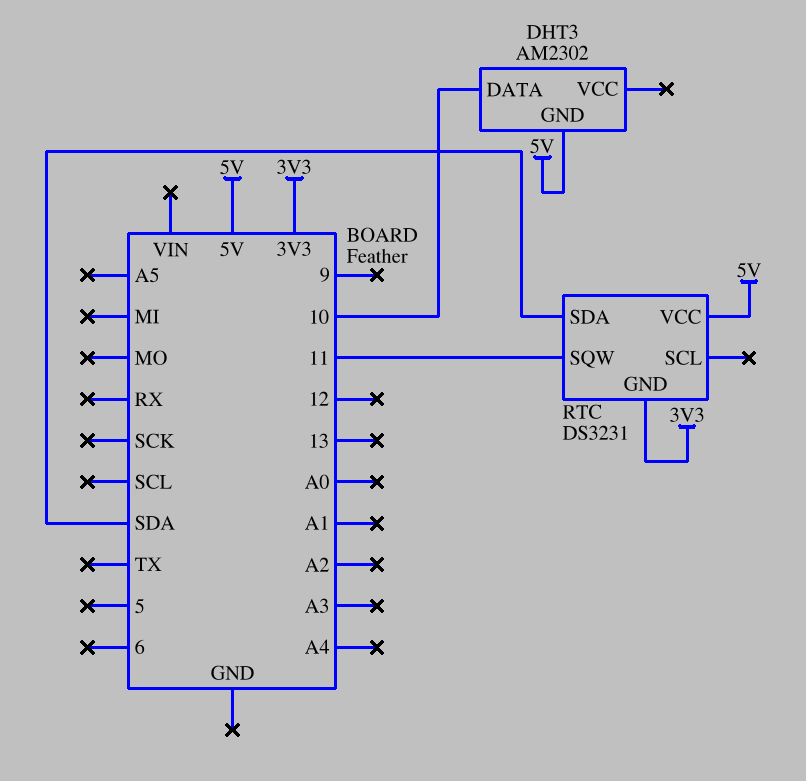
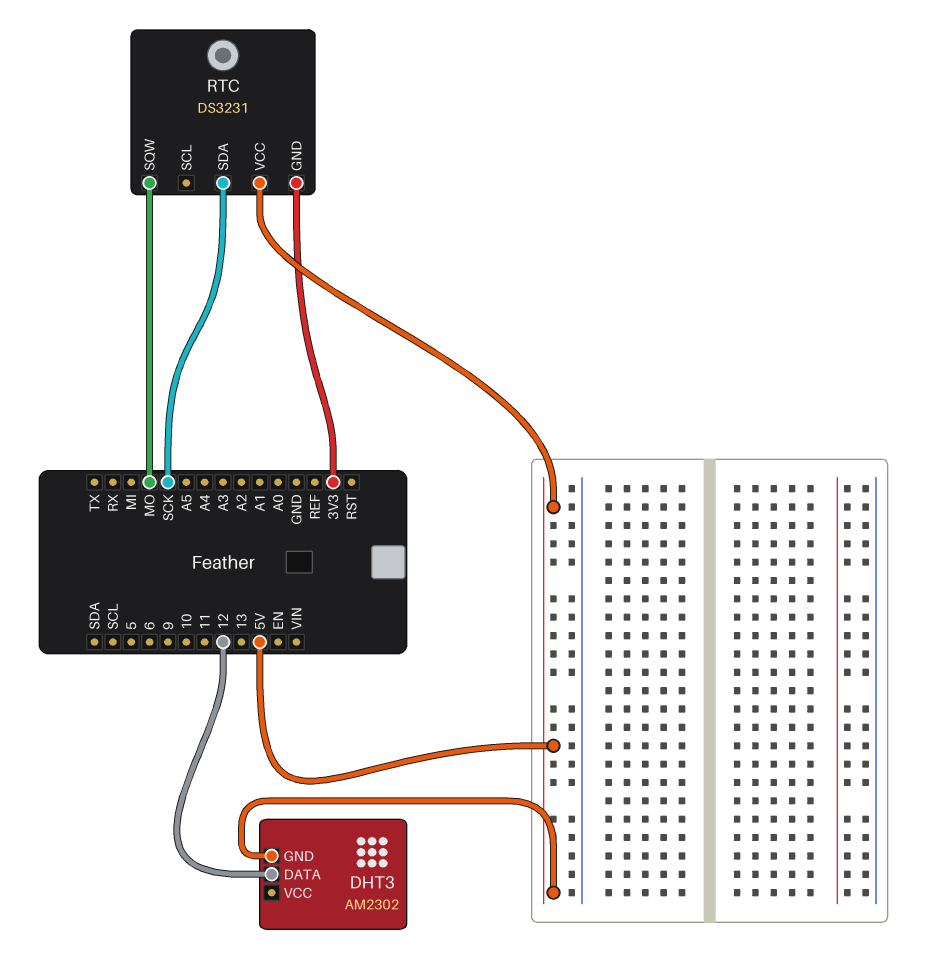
DHT3 pin DATA: 10 -> 12
RTC pin SDA: SDA -> SCK
RTC pin SQW: 11 -> MO

